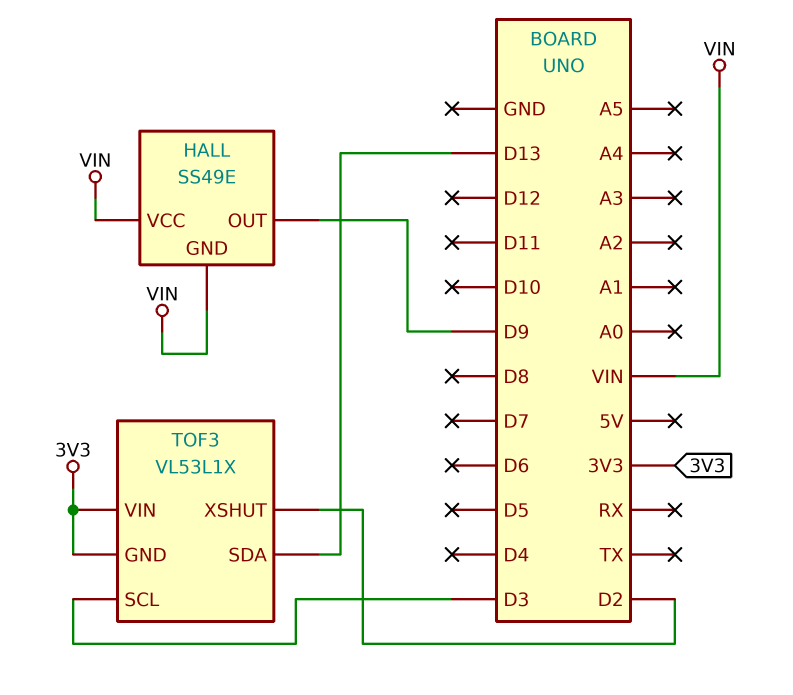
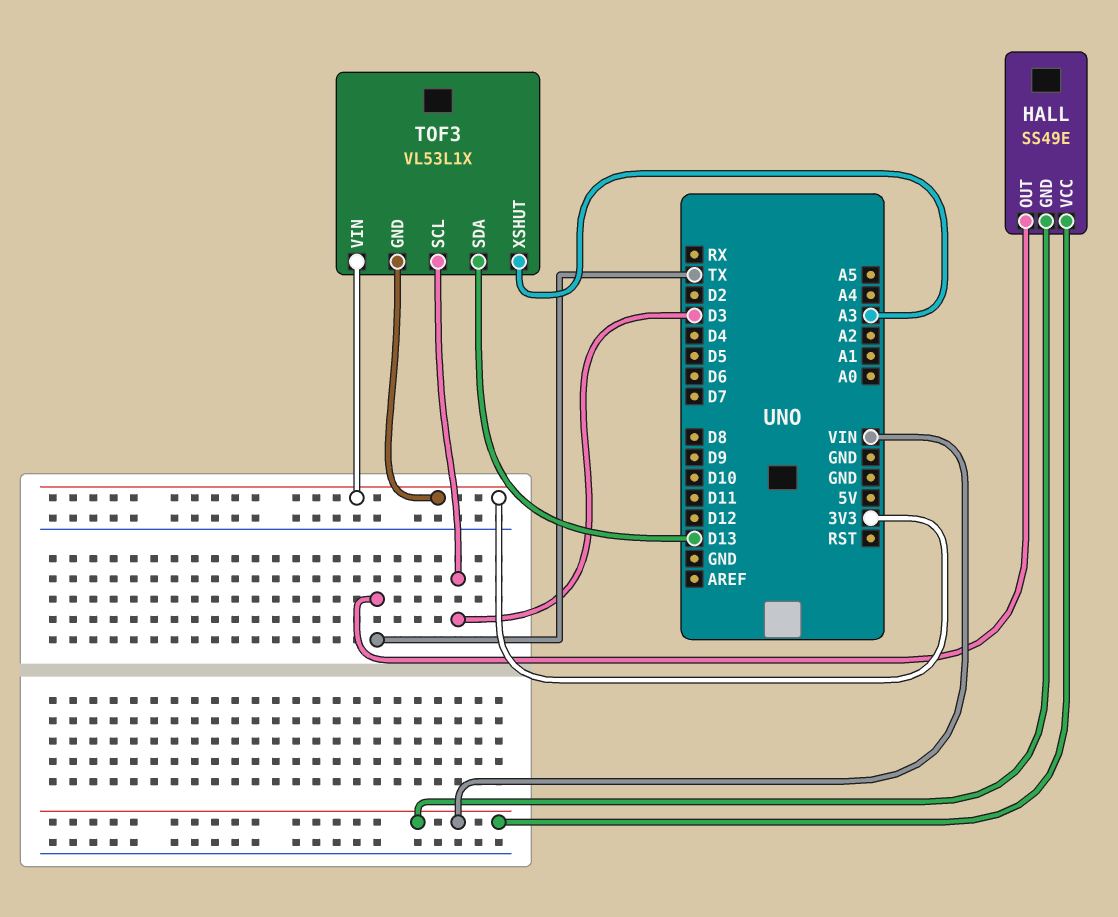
HALL pin OUT: D9 -> TX
TOF3 pin XSHUT: D2 -> A3

